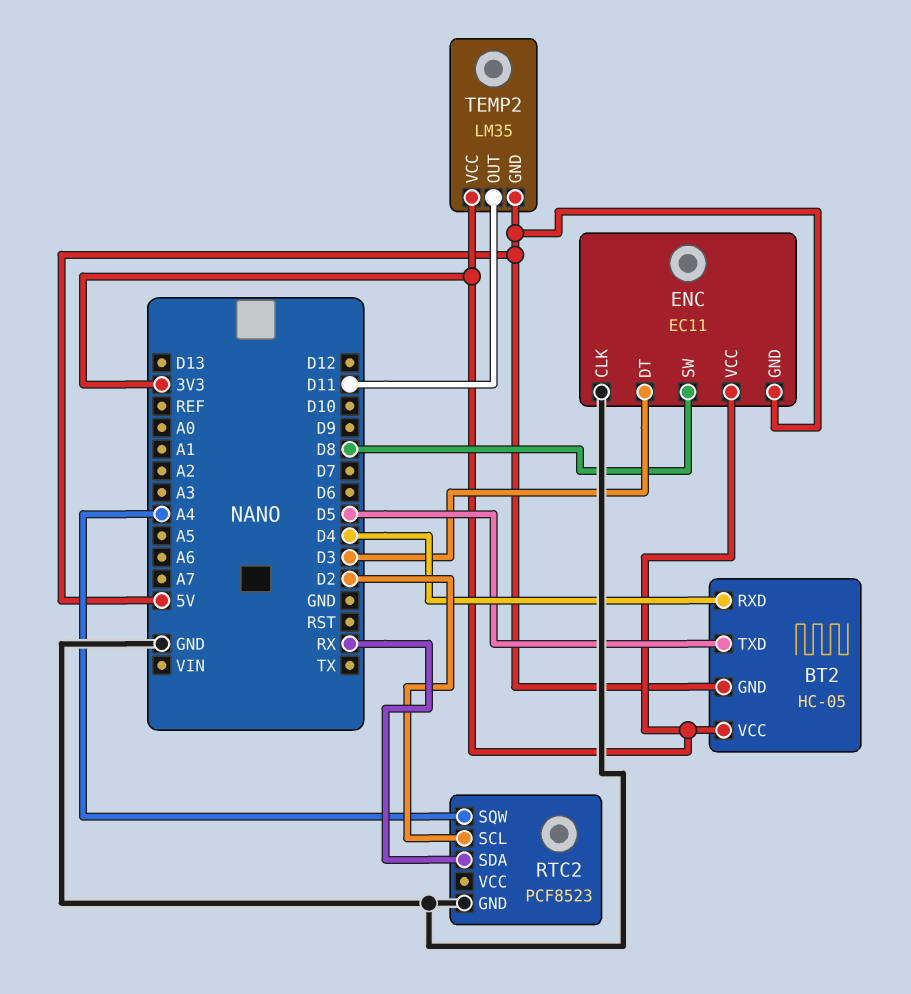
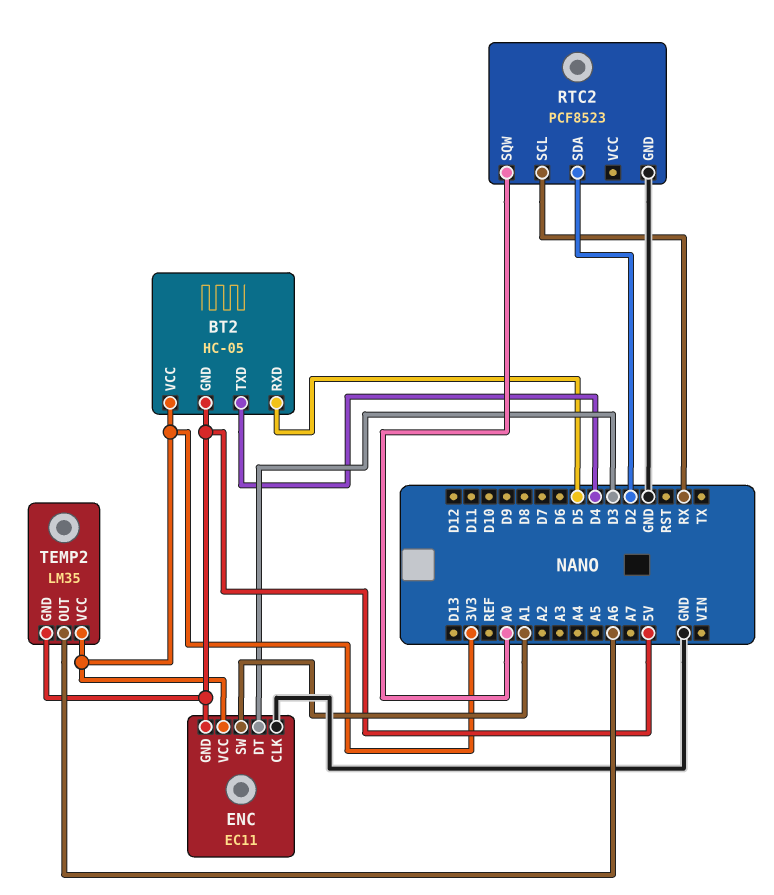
BT2 pin RXD: D4 -> D5
BT2 pin TXD: D5 -> D4
ENC pin SW: D8 -> A1
RTC2 pin SCL: D2 -> RX
RTC2 pin SDA: RX -> D2
RTC2 pin SQW: A4 -> A0
TEMP2 pin OUT: D11 -> A6

